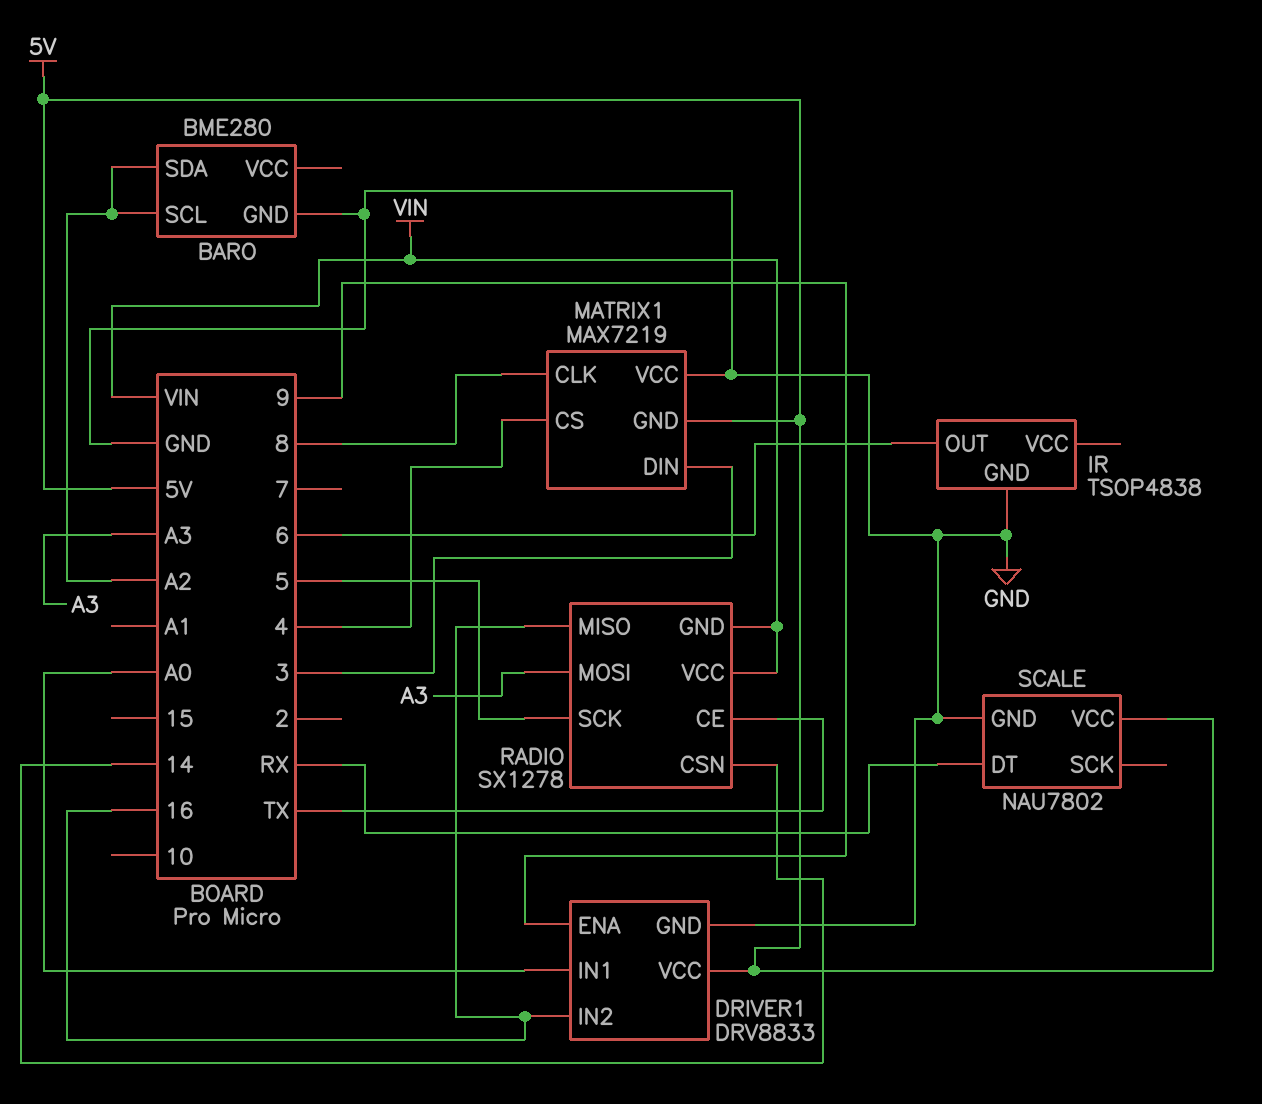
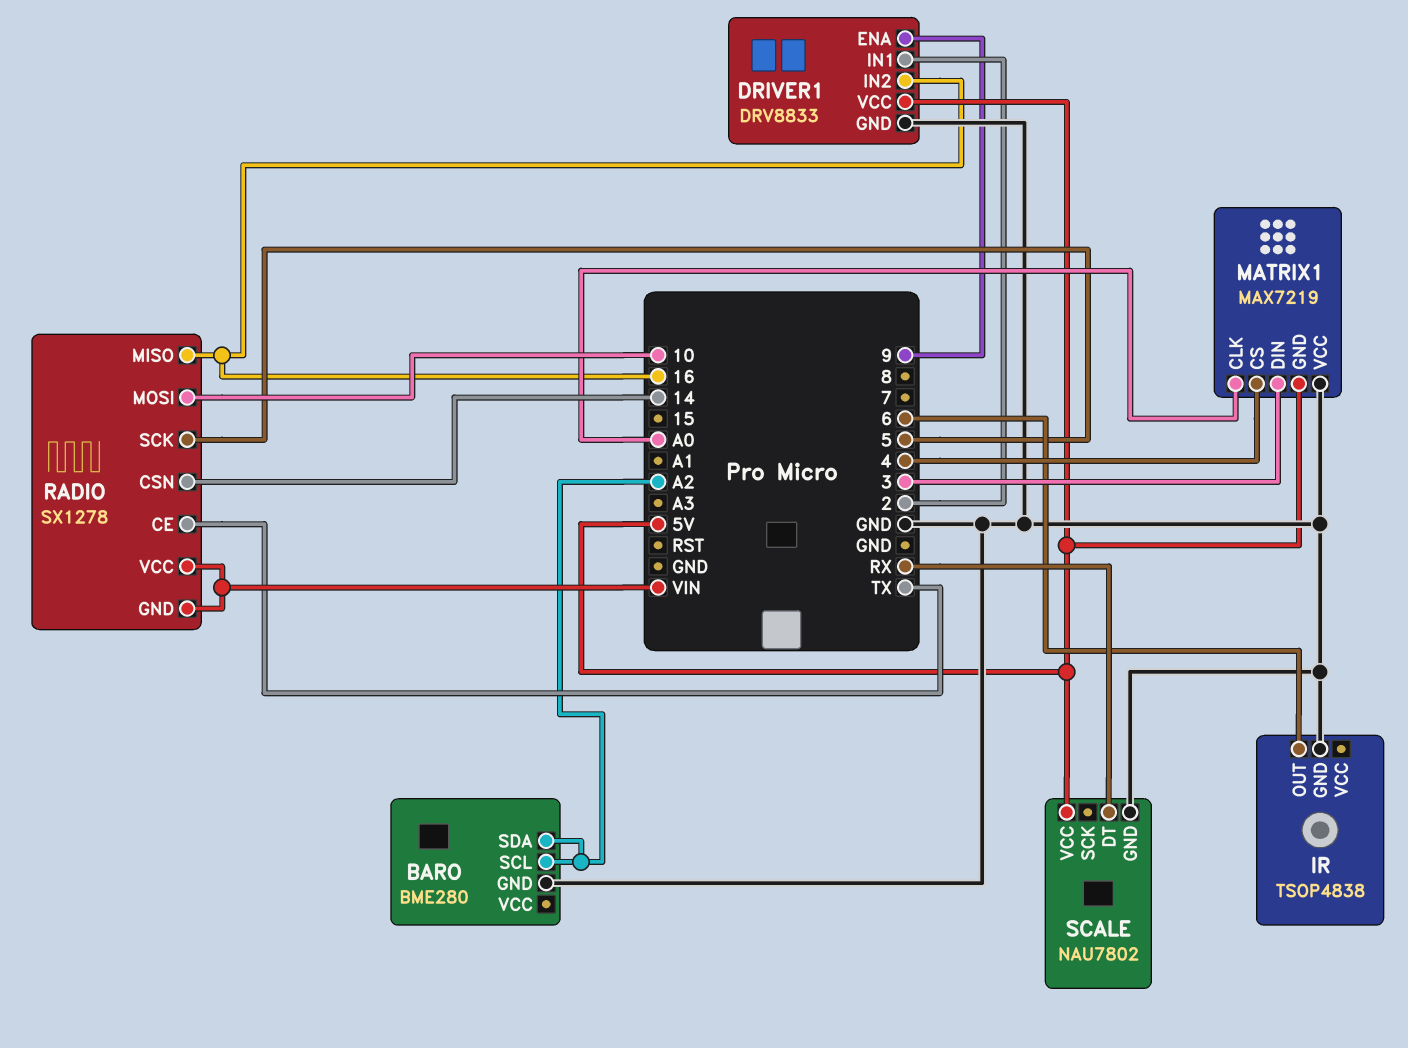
DRIVER1 pin IN1: A0 -> 2
MATRIX1 pin CLK: 8 -> A0
RADIO pin MOSI: A3 -> 10

